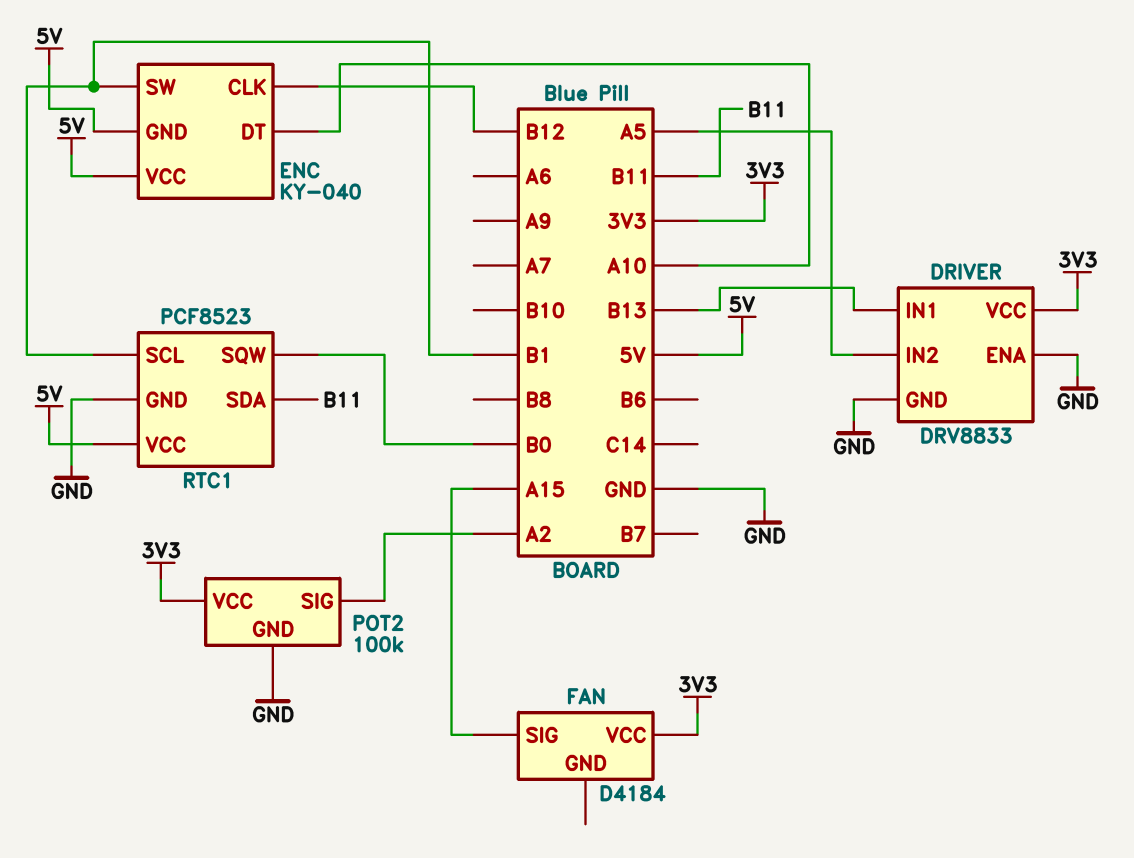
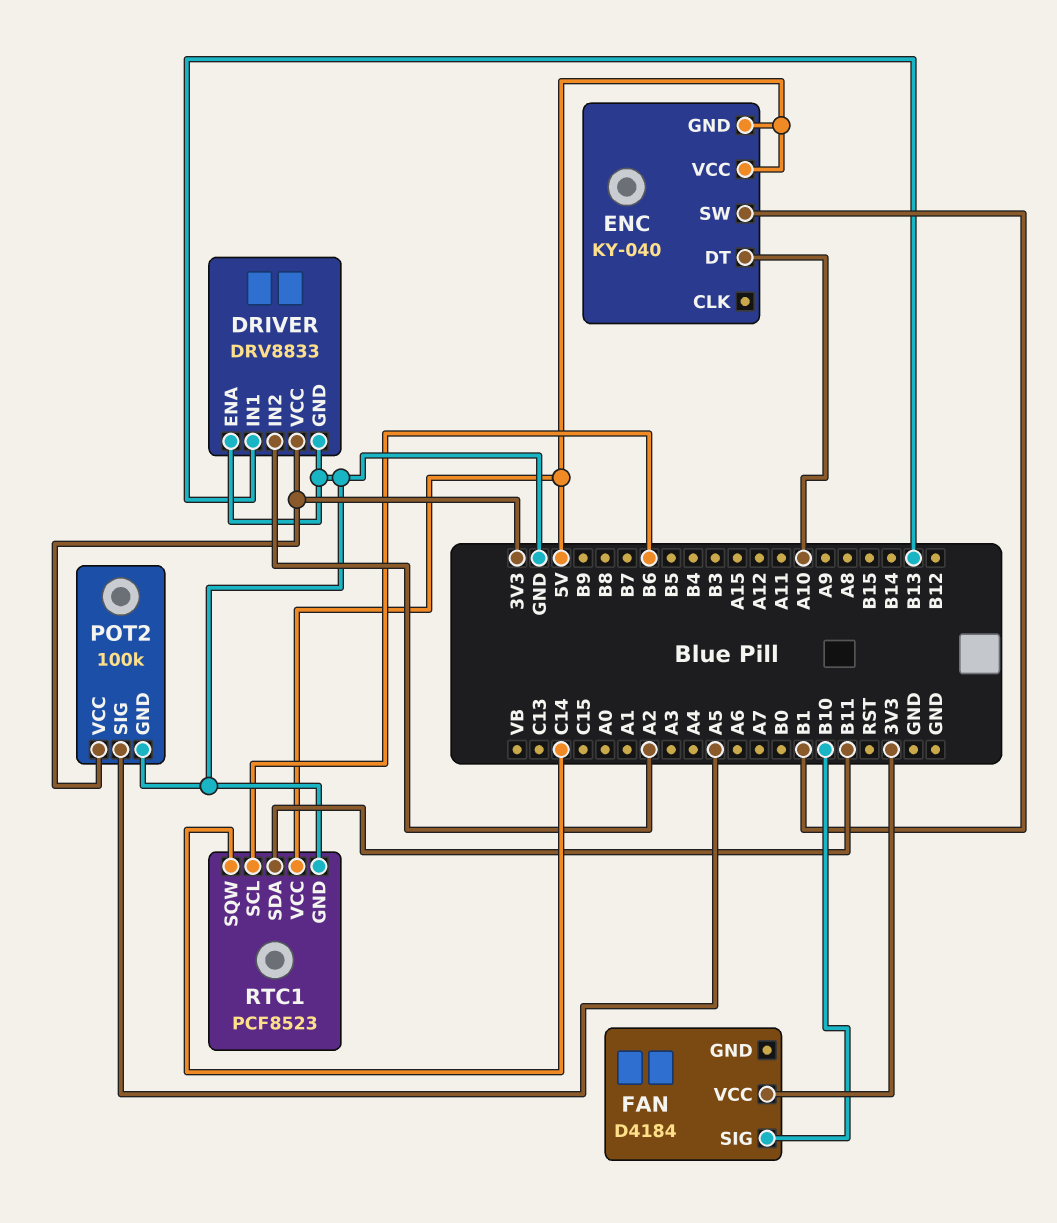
DRIVER pin IN2: A5 -> A2
ENC pin CLK: B12 -> none
FAN pin SIG: A15 -> B10
POT2 pin SIG: A2 -> A5
RTC1 pin SCL: B1 -> B6
RTC1 pin SQW: B0 -> C14

